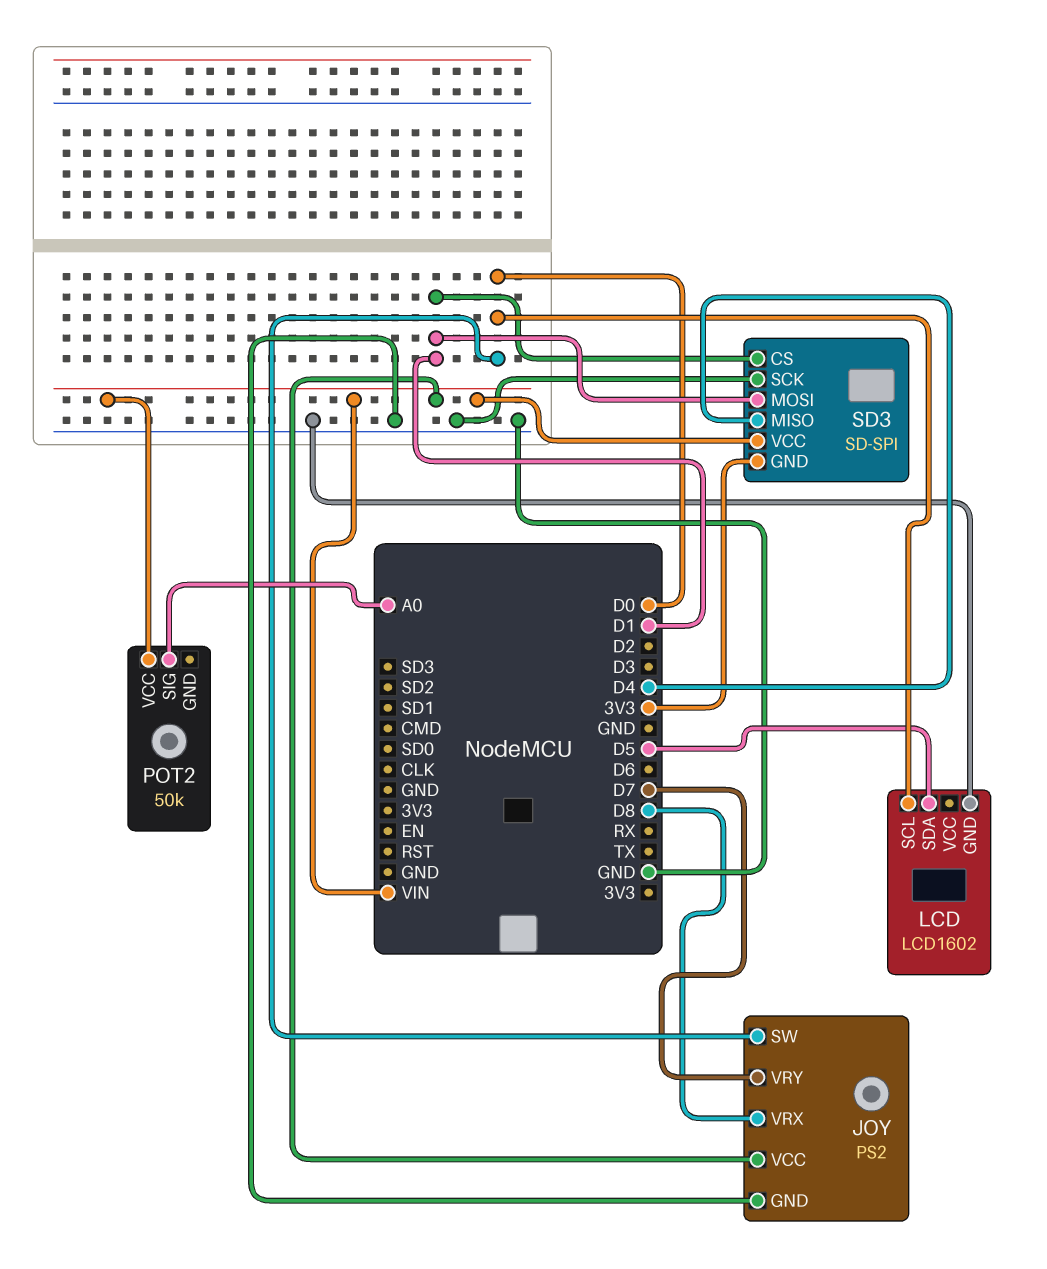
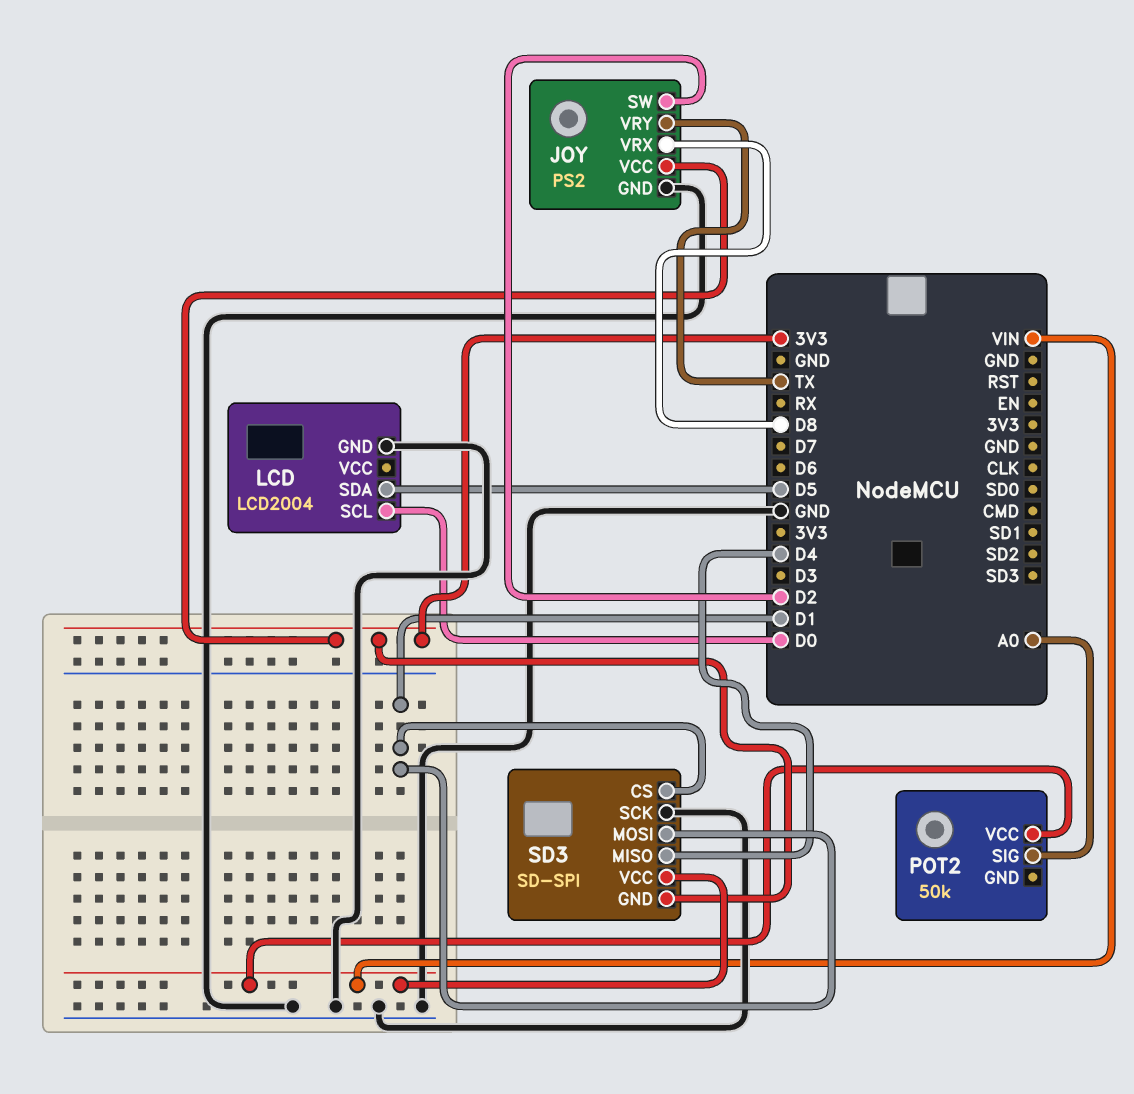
JOY pin SW: D0 -> D2
JOY pin VCC: VIN -> 3V3
JOY pin VRY: D7 -> TX
LCD: LCD1602 -> LCD2004

